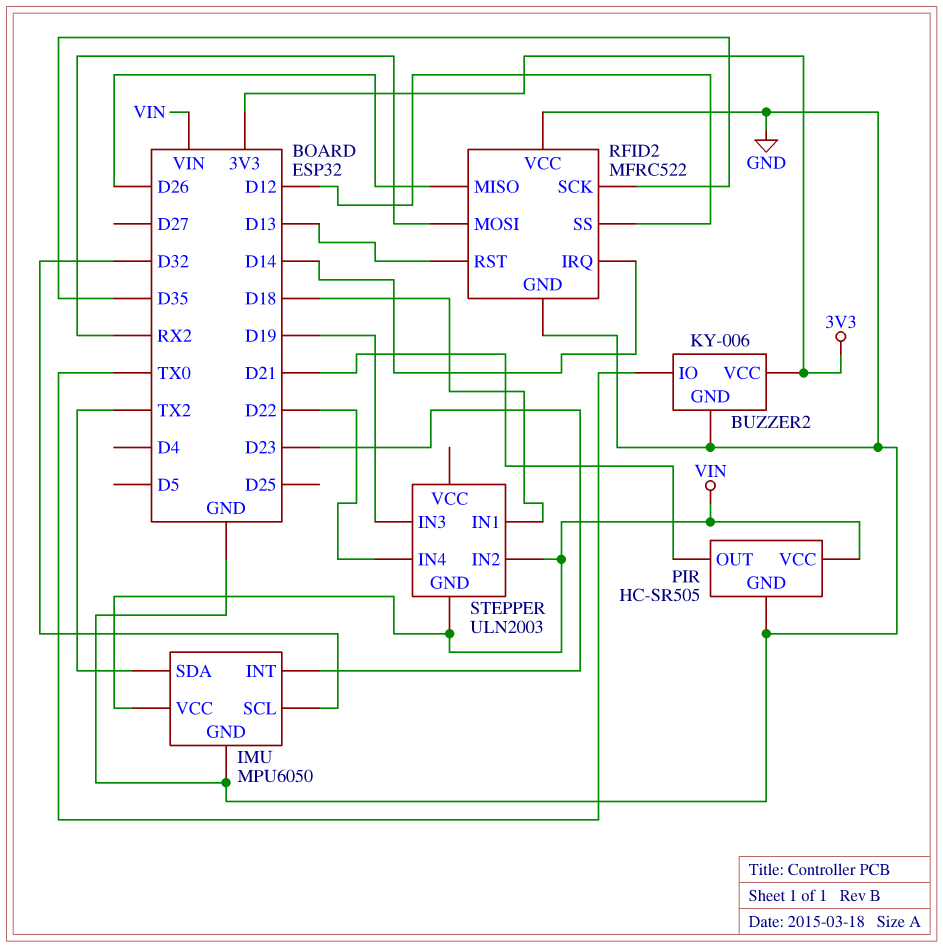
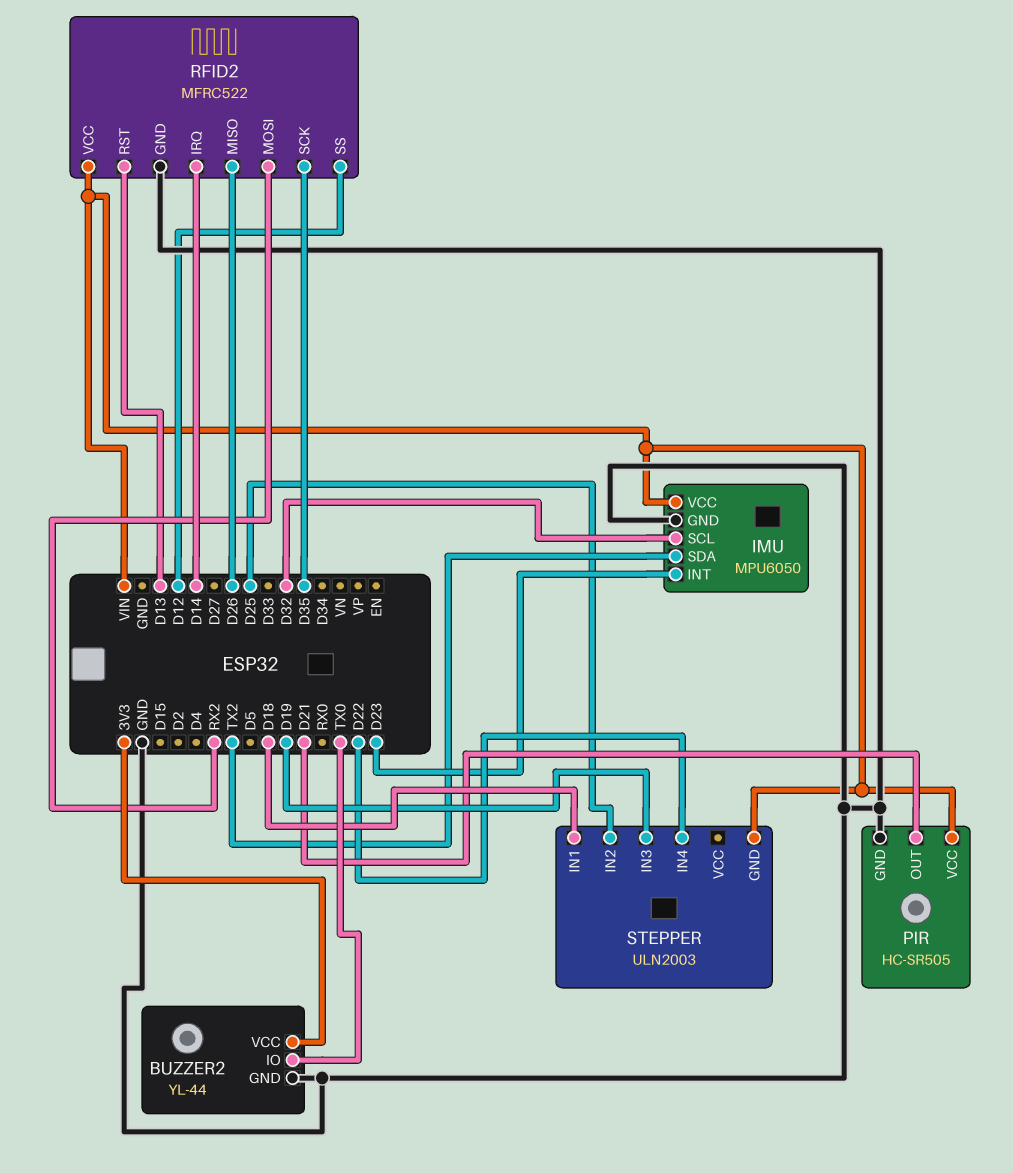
BUZZER2: KY-006 -> YL-44
RFID2 pin VCC: GND -> VIN
STEPPER pin IN2: VIN -> D25

